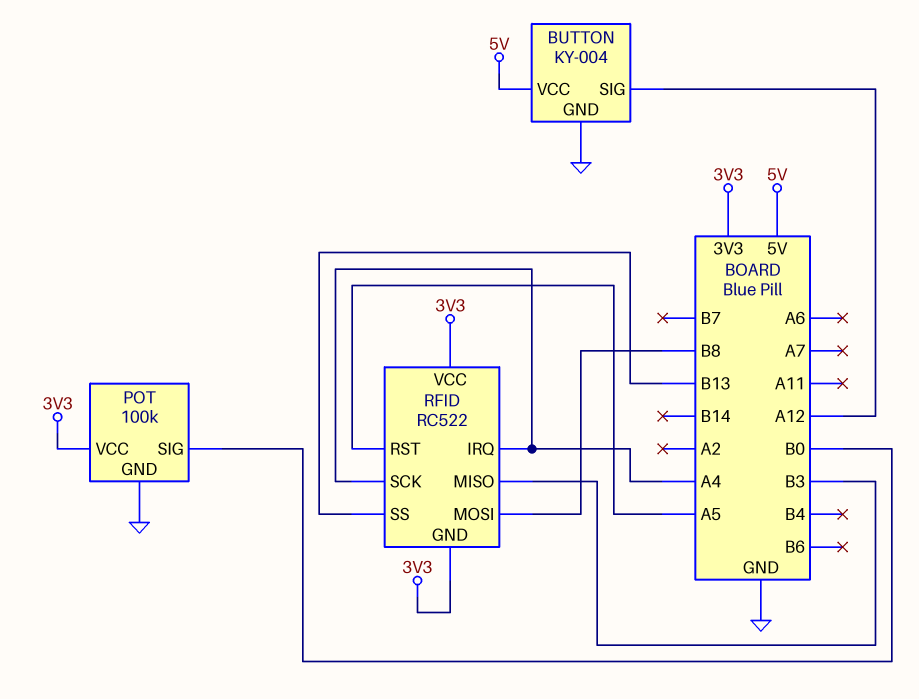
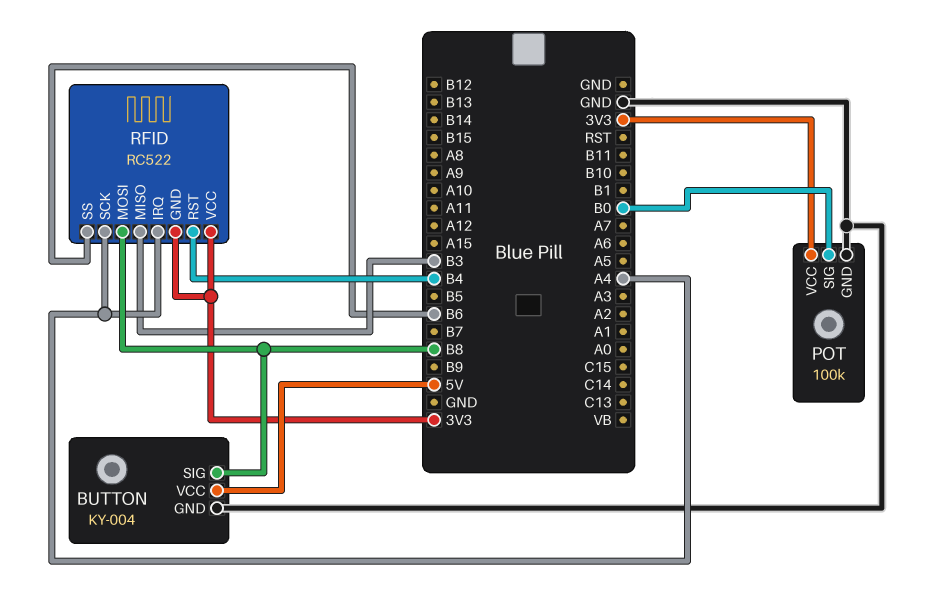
BUTTON pin SIG: A12 -> B8
RFID pin RST: A5 -> B4
RFID pin SS: B13 -> B6

